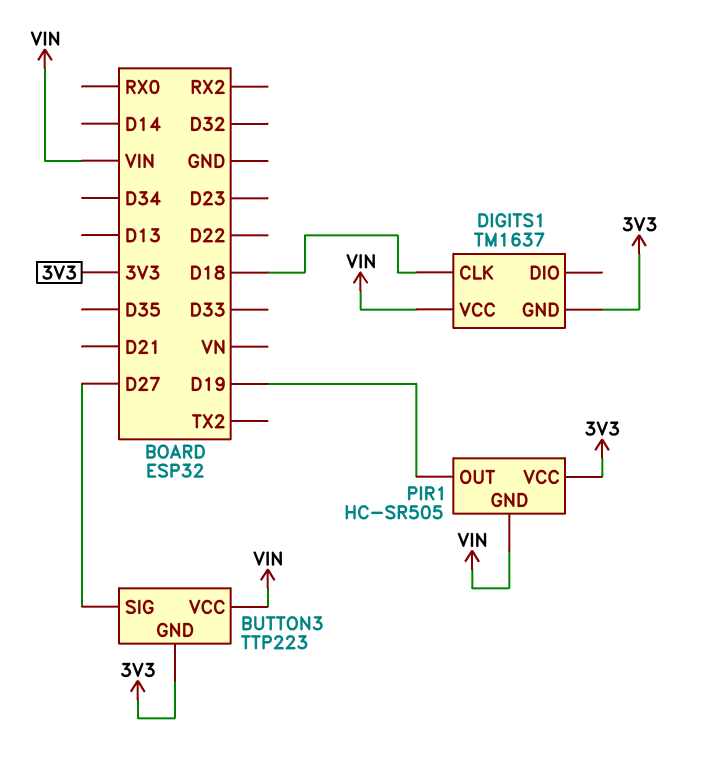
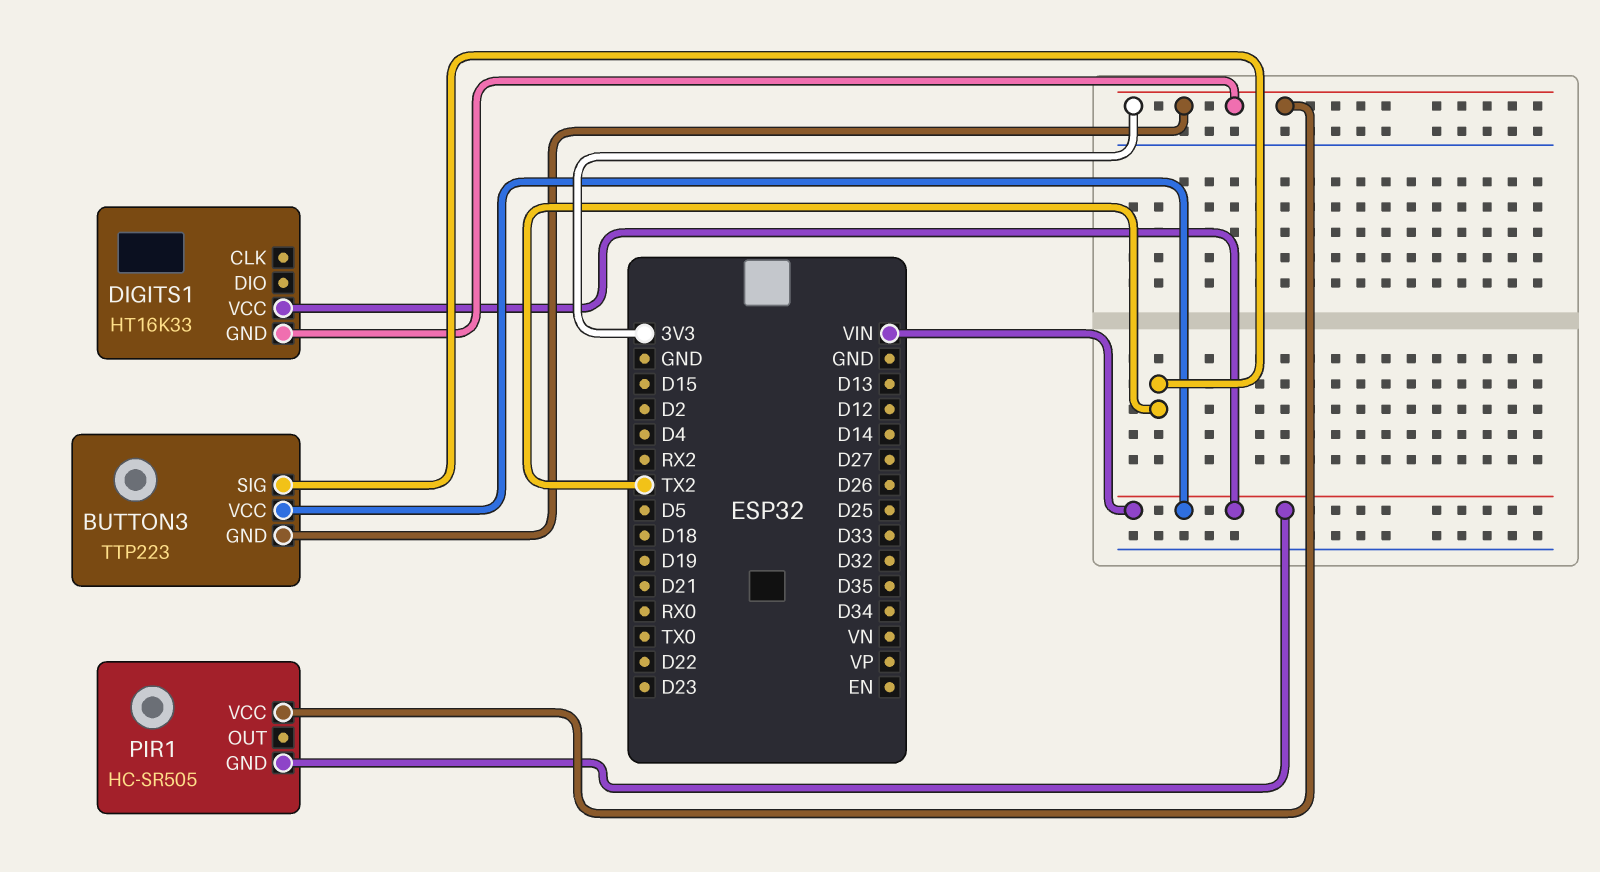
BUTTON3 pin SIG: D27 -> TX2
DIGITS1: TM1637 -> HT16K33
DIGITS1 pin CLK: D18 -> none
PIR1 pin OUT: D19 -> none

